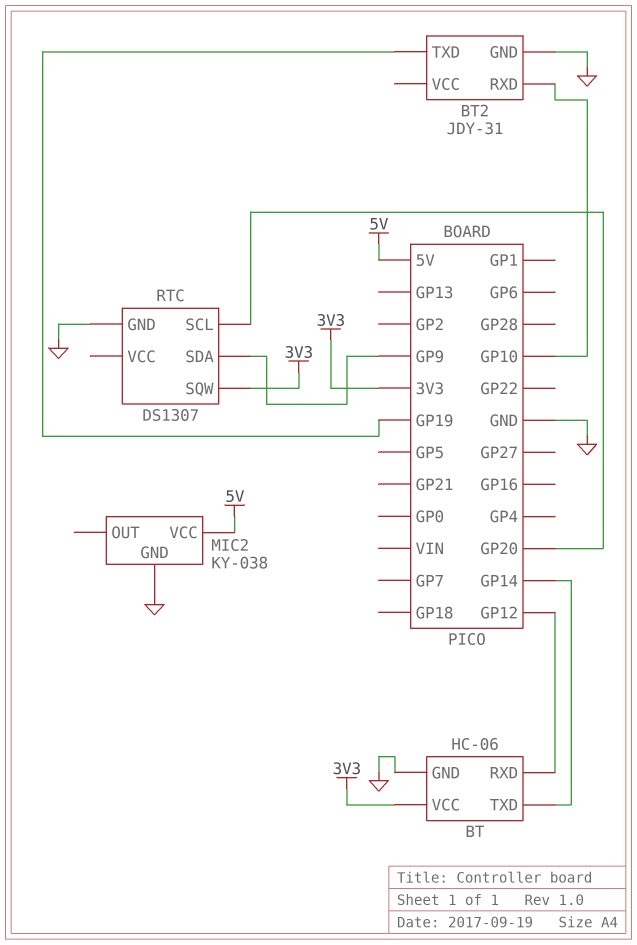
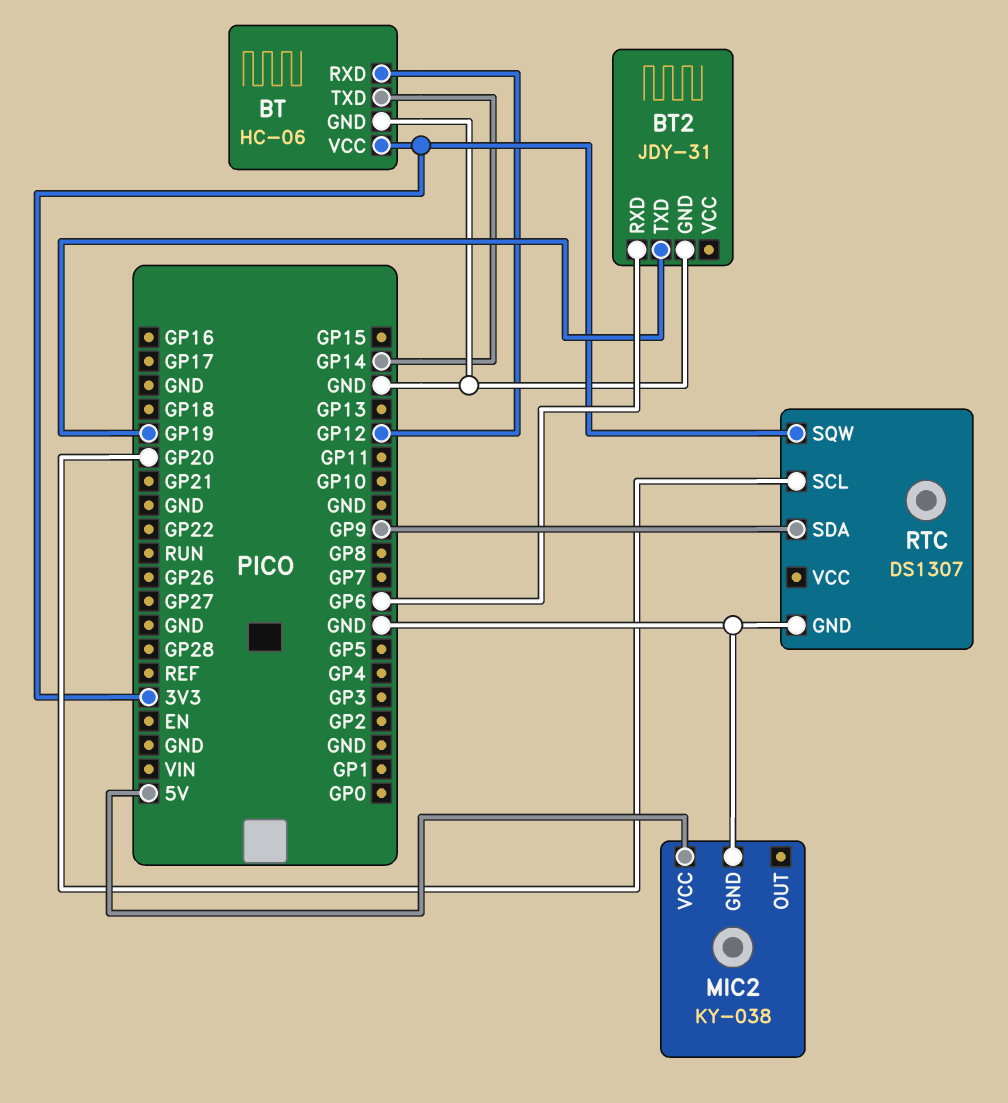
BT2 pin RXD: GP10 -> GP6

